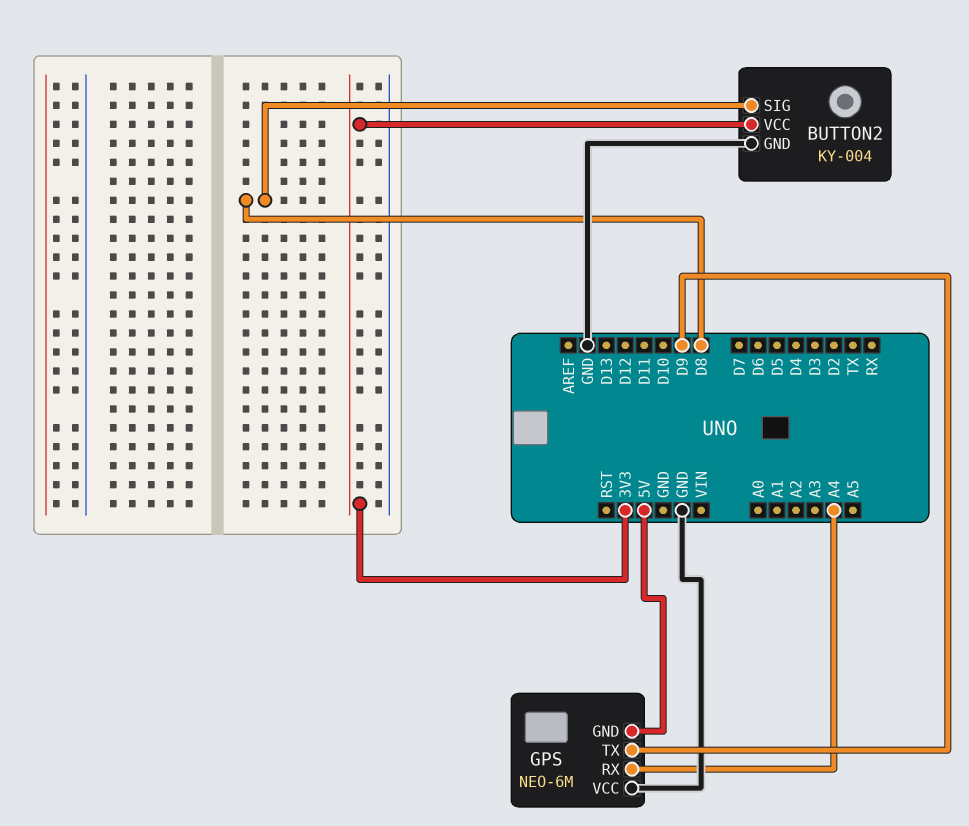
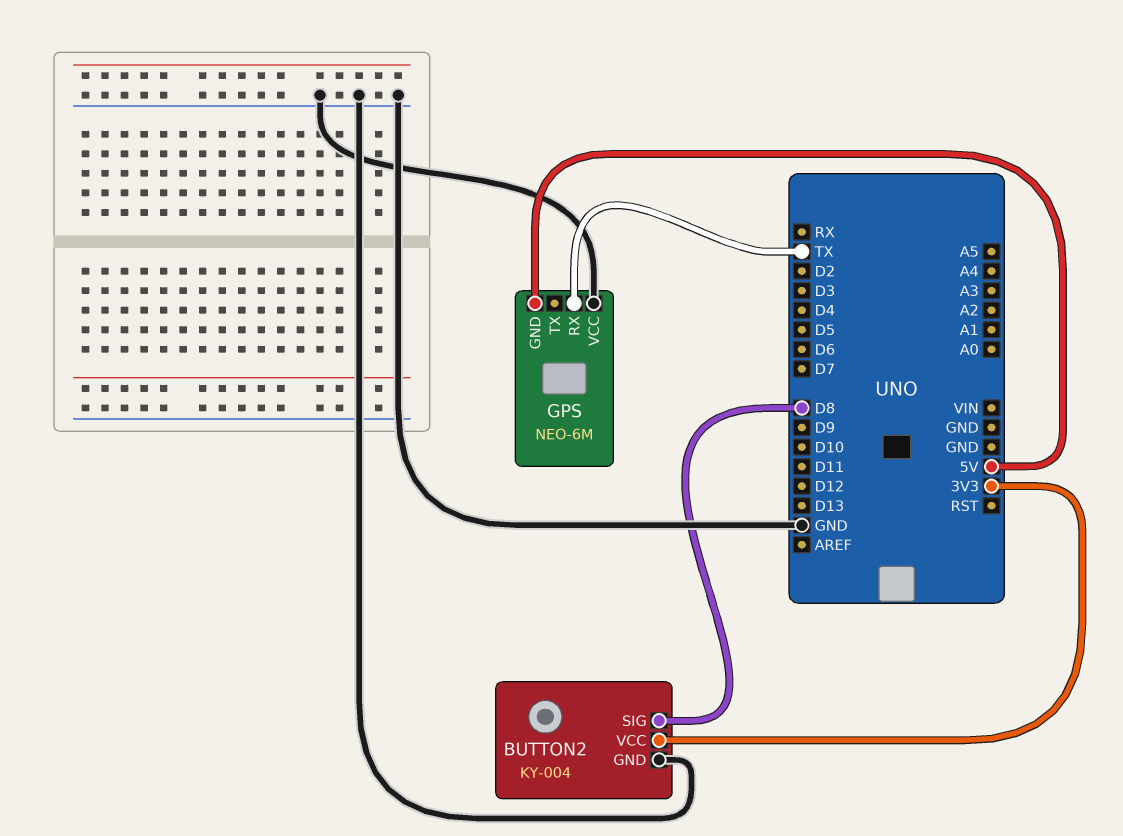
GPS pin RX: A4 -> TX
GPS pin TX: D9 -> none

